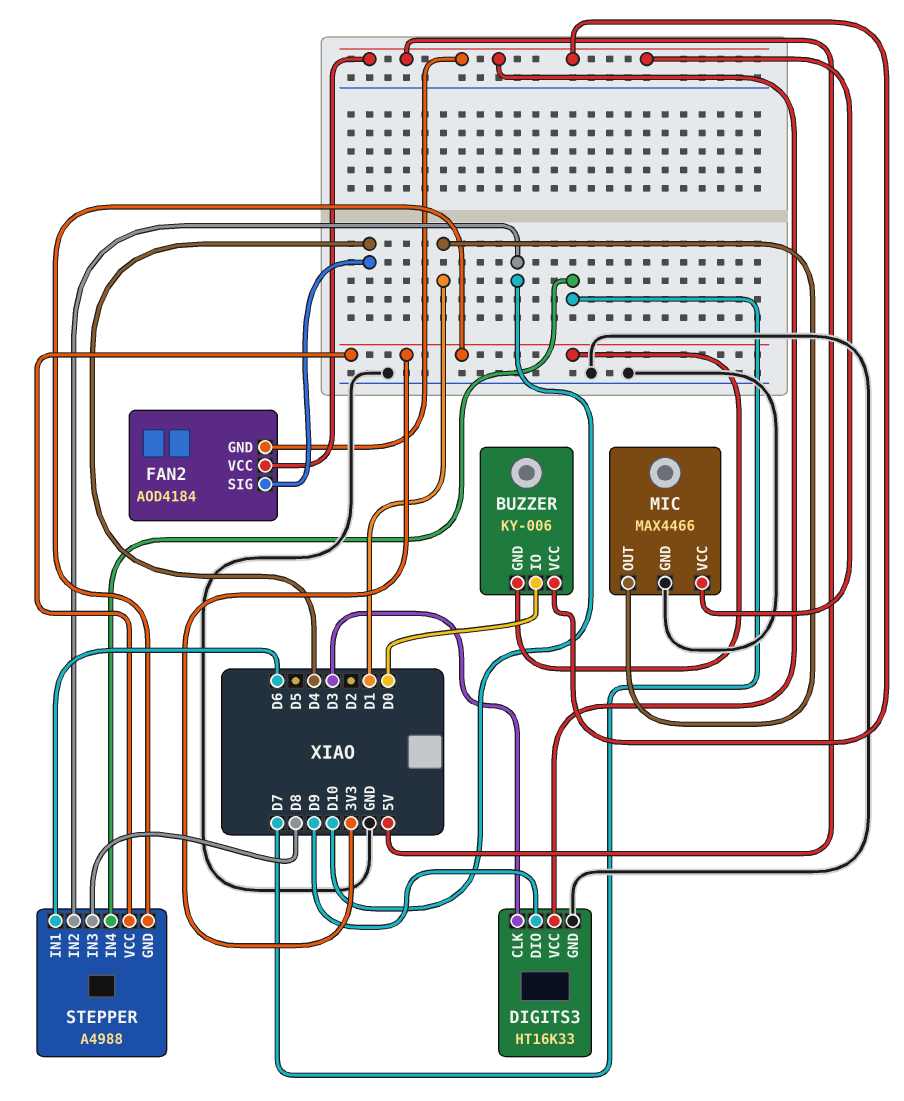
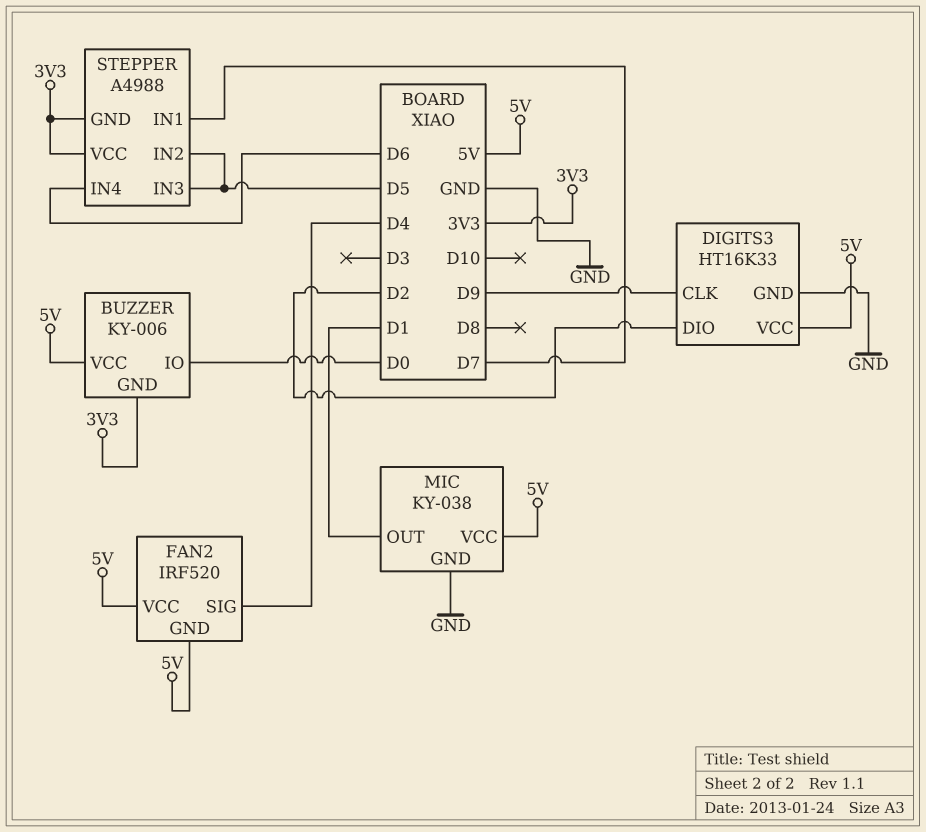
DIGITS3 pin CLK: D3 -> D9
DIGITS3 pin DIO: D9 -> D2
FAN2: AOD4184 -> IRF520
MIC: MAX4466 -> KY-038
STEPPER pin IN1: D6 -> D7
STEPPER pin IN2: D10 -> D5
STEPPER pin IN3: D8 -> D5
STEPPER pin IN4: D7 -> D6

